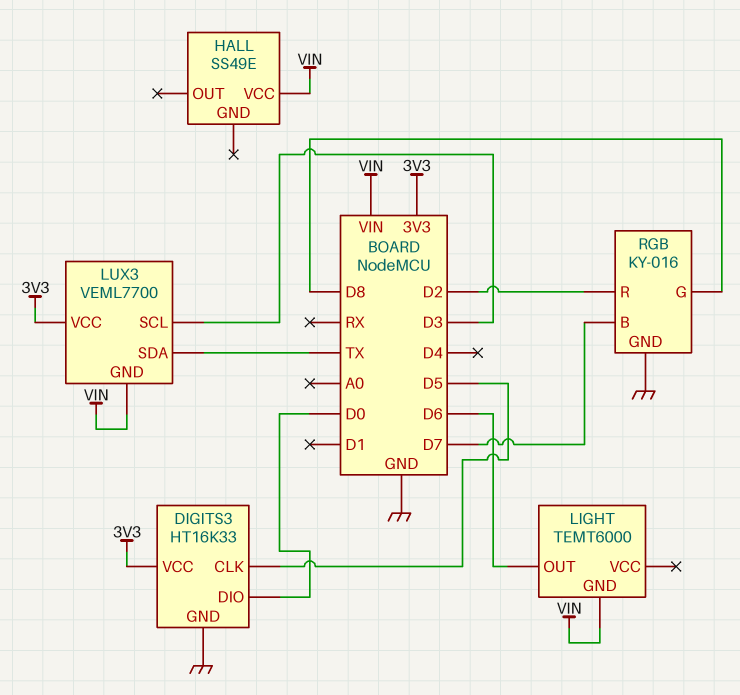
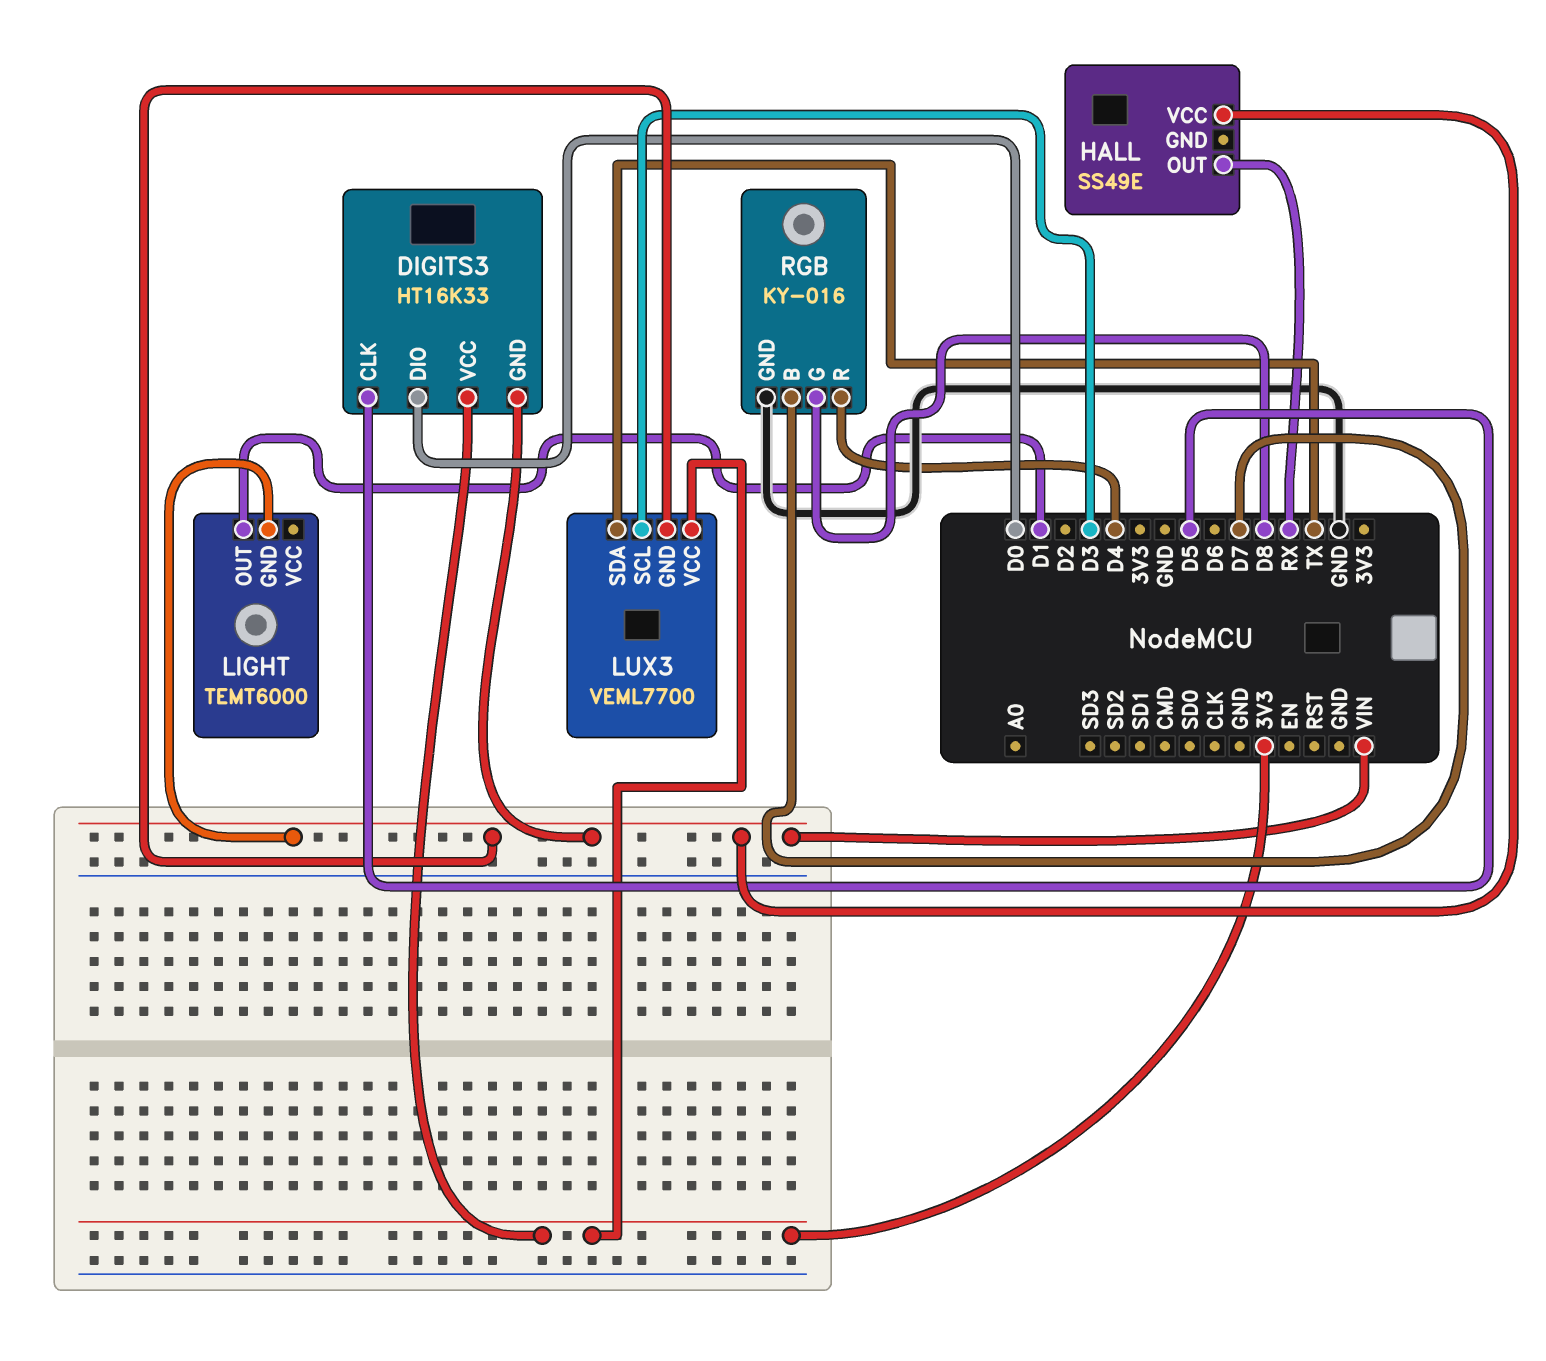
DIGITS3 pin GND: GND -> VIN
HALL pin OUT: none -> RX
LIGHT pin OUT: D6 -> D1
RGB pin R: D2 -> D4

